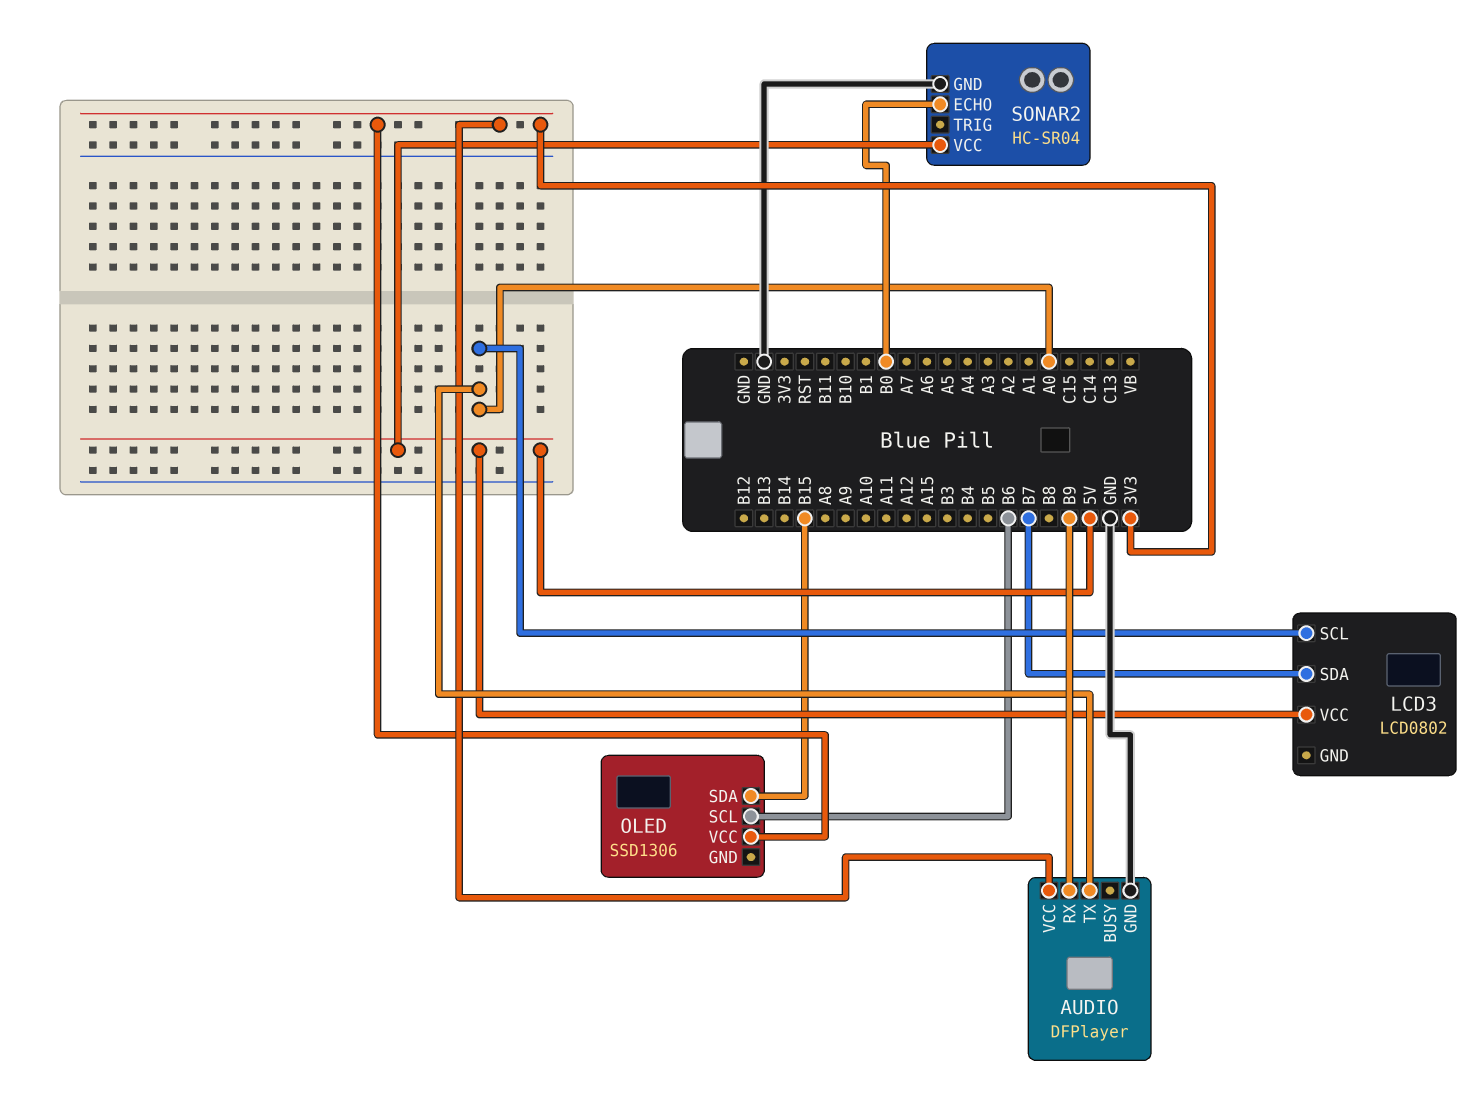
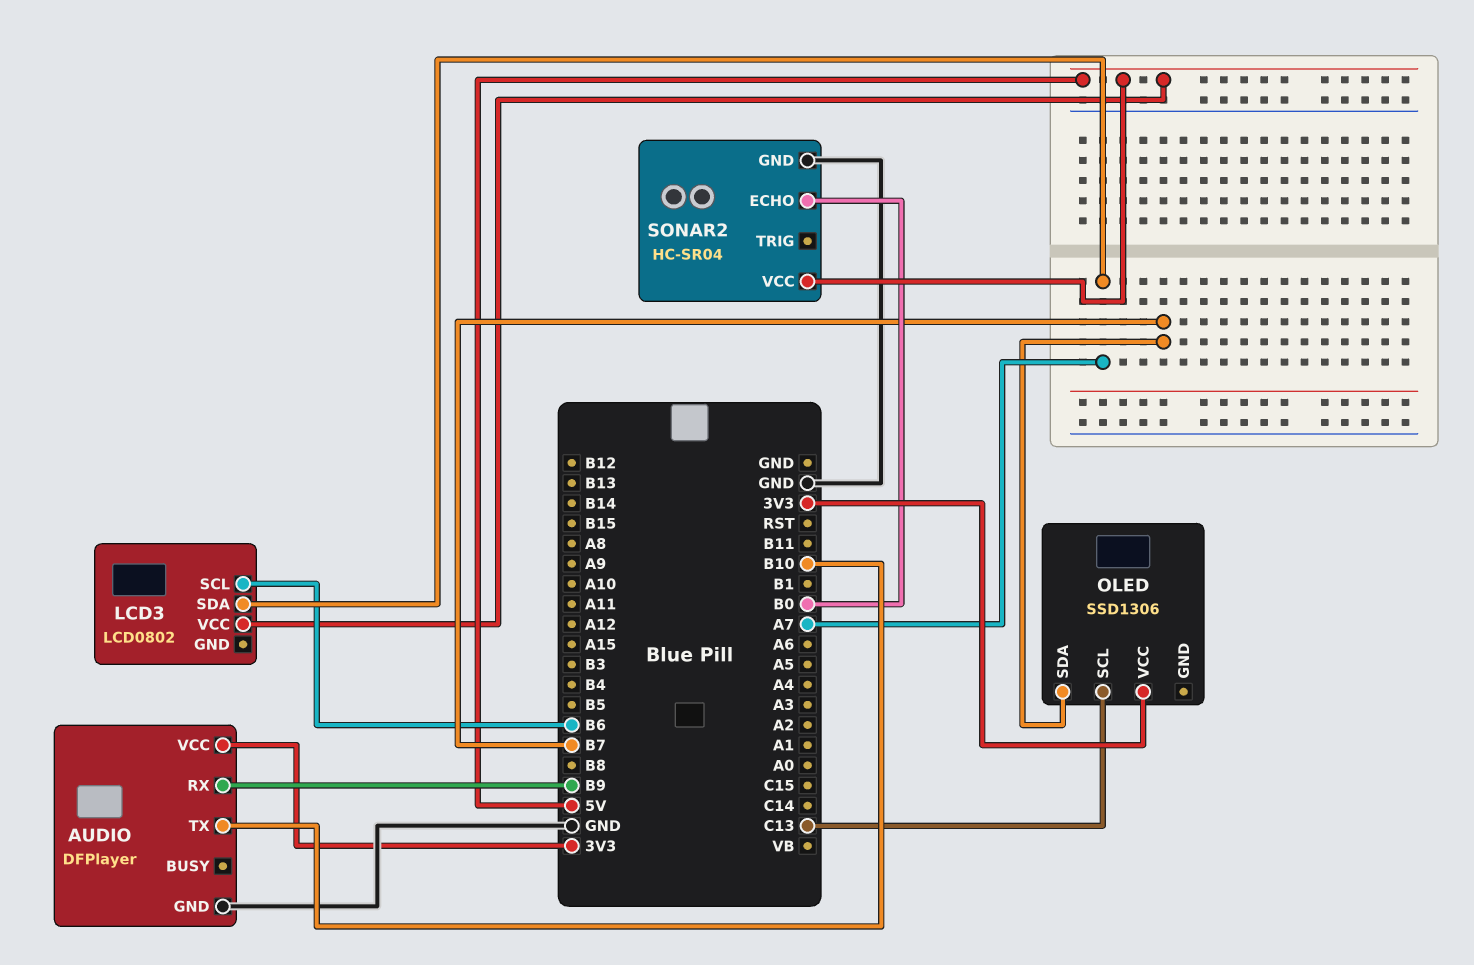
AUDIO pin TX: A0 -> B10
LCD3 pin SCL: A0 -> B6
LCD3 pin SDA: B7 -> A7
OLED pin SCL: B6 -> C13
OLED pin SDA: B15 -> B7

